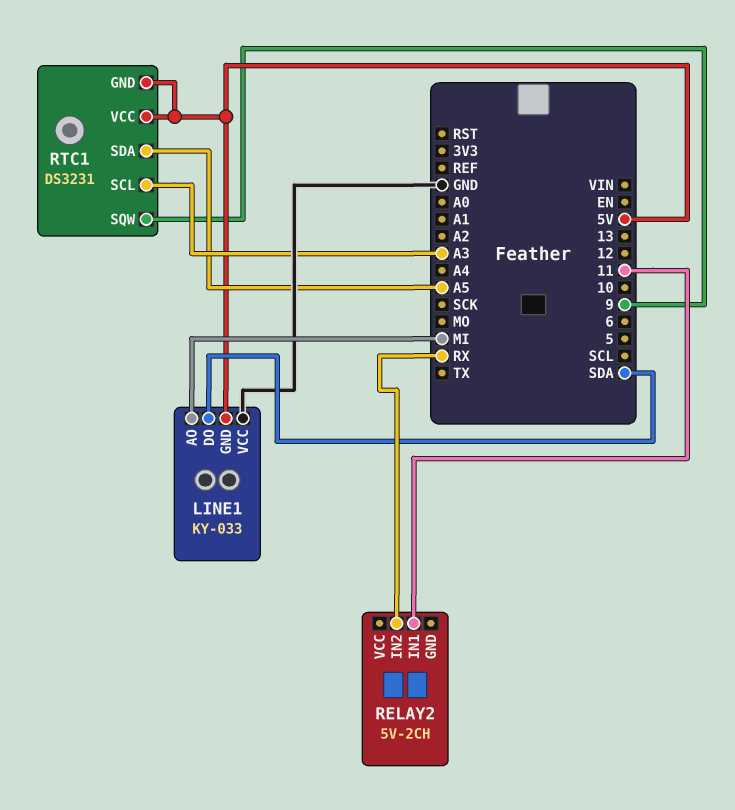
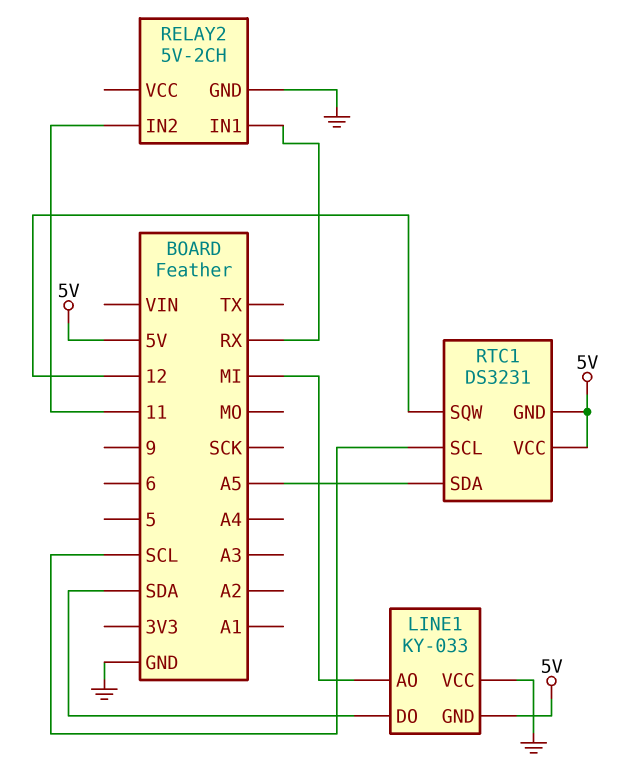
RELAY2 pin GND: none -> GND
RELAY2 pin IN1: 11 -> RX
RELAY2 pin IN2: RX -> 11
RTC1 pin SCL: A3 -> SCL
RTC1 pin SQW: 9 -> 12

